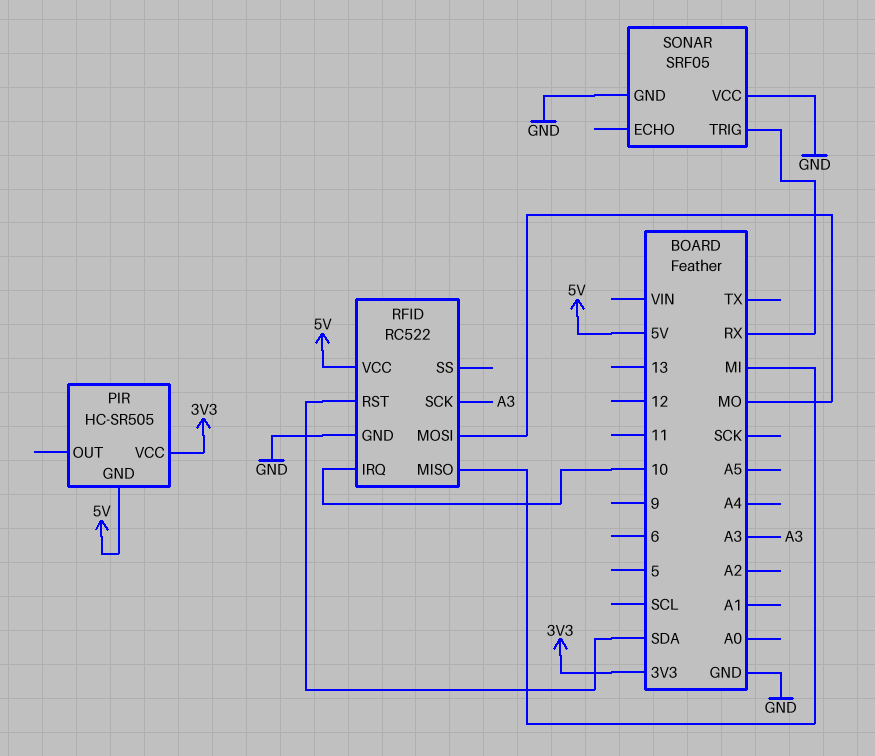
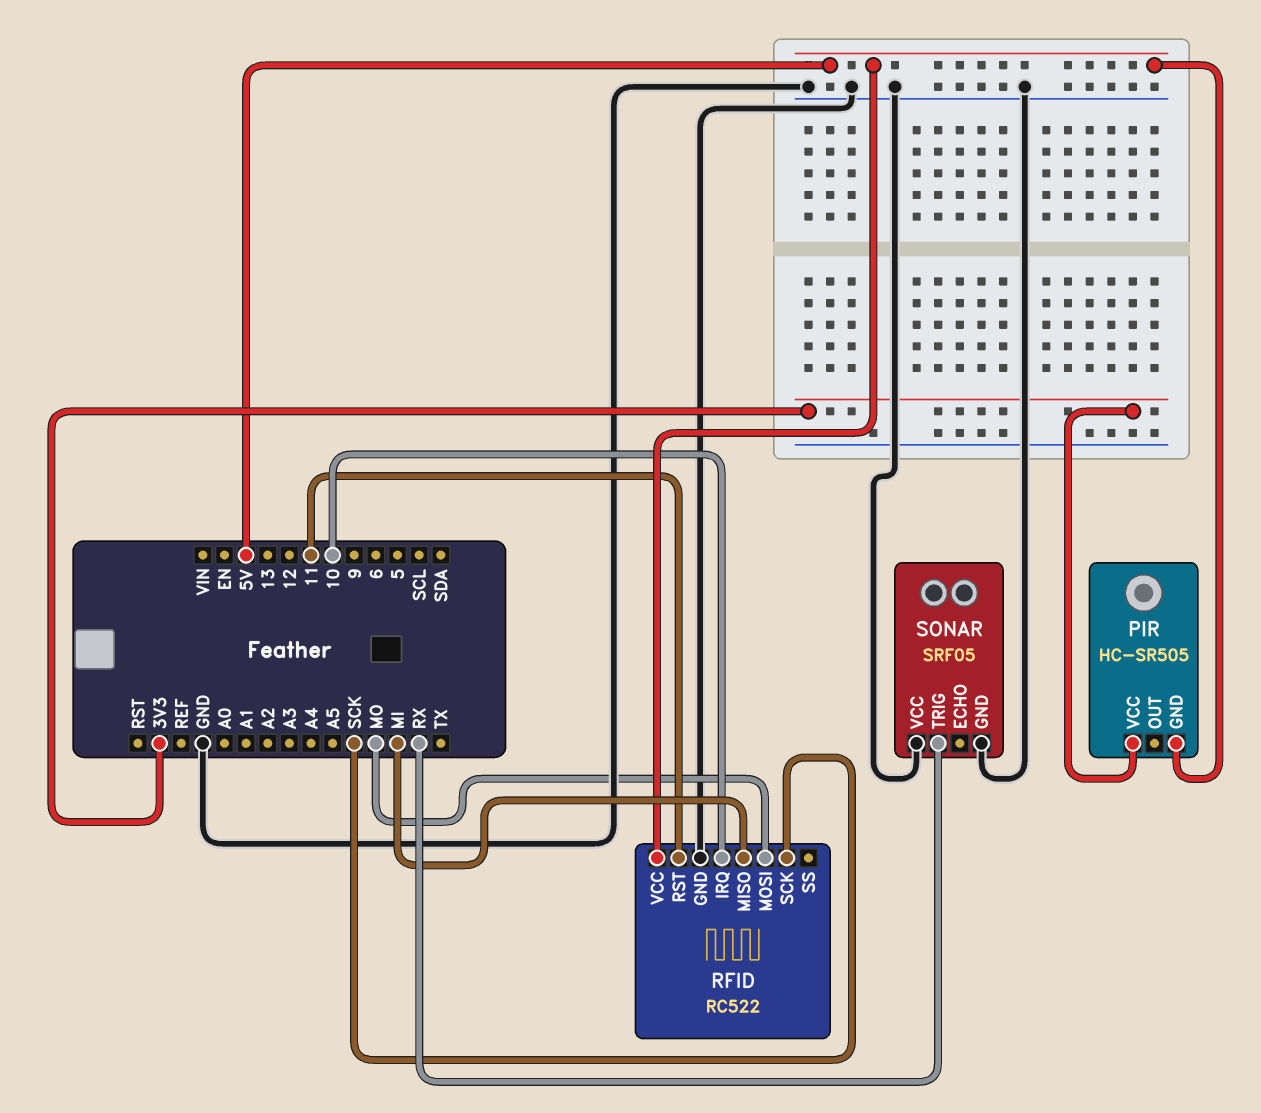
RFID pin RST: SDA -> 11
RFID pin SCK: A3 -> SCK

